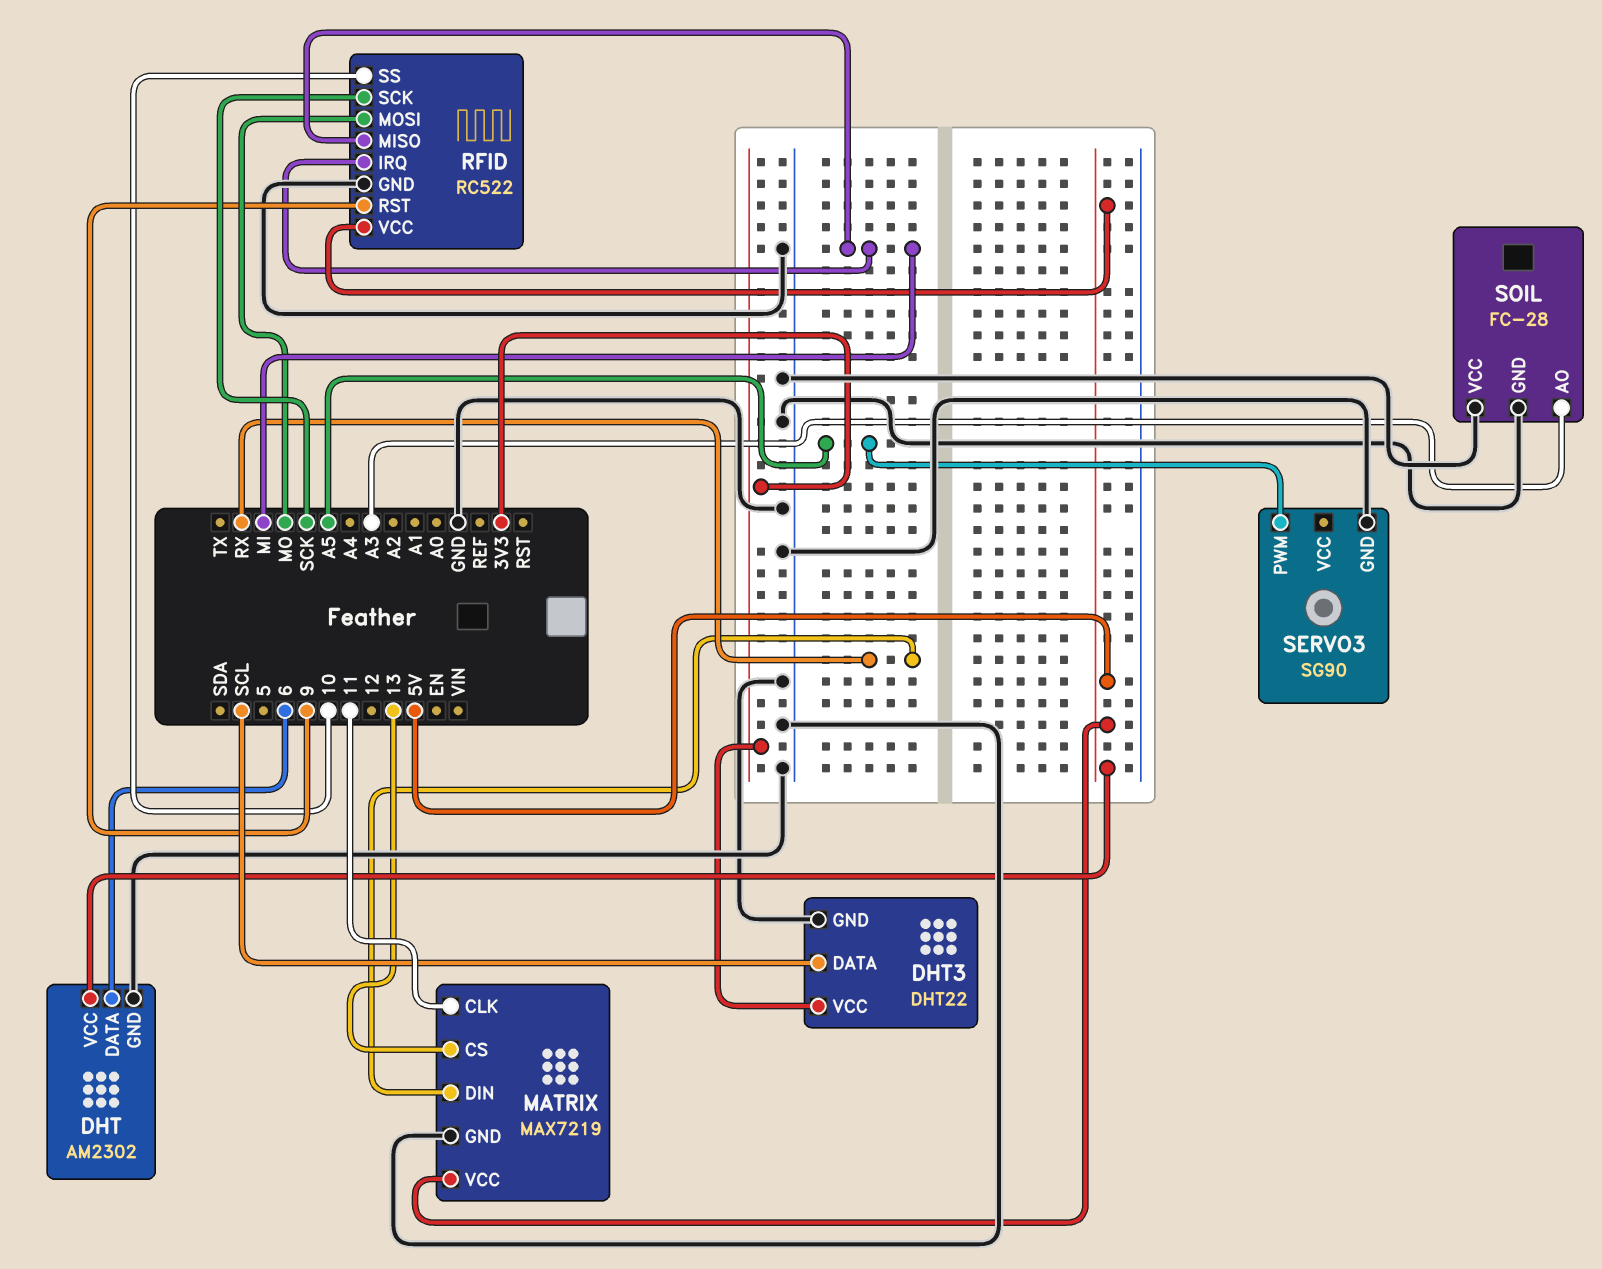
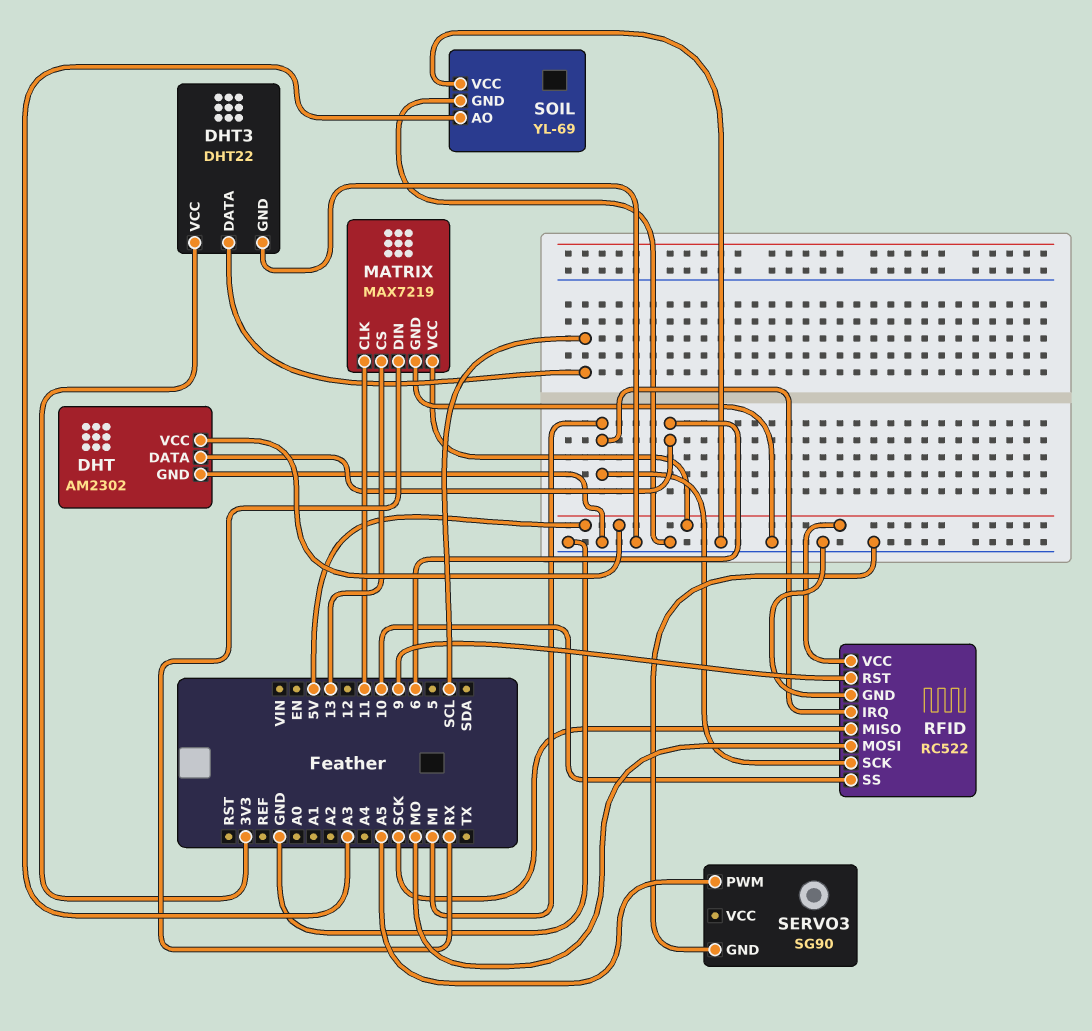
RFID pin MISO: MI -> SCK
RFID pin SCK: SCK -> MI
SOIL: FC-28 -> YL-69

